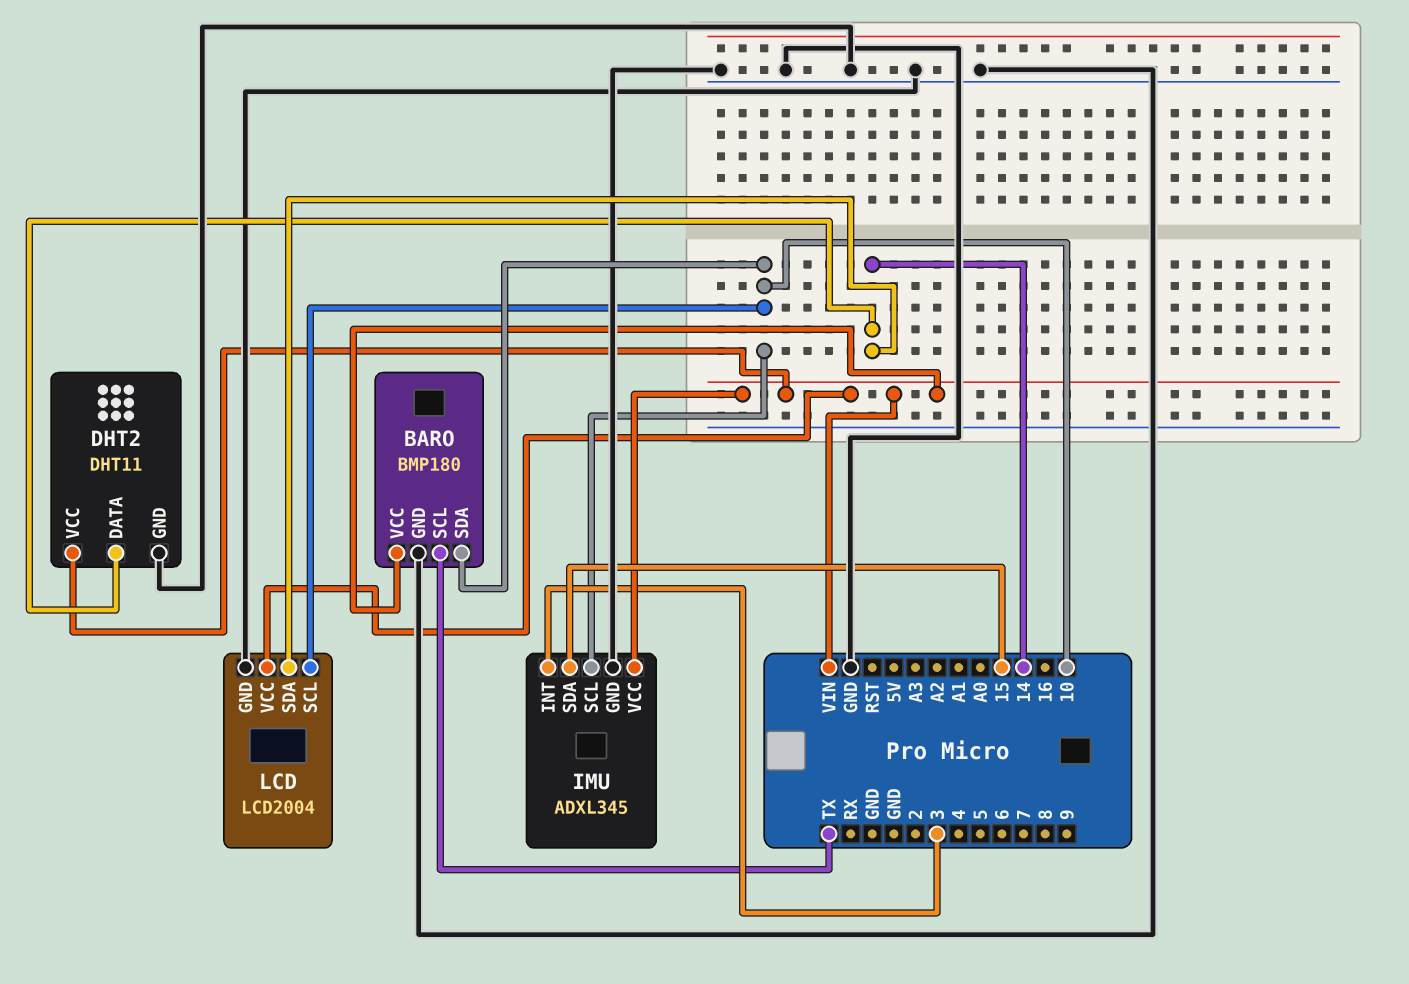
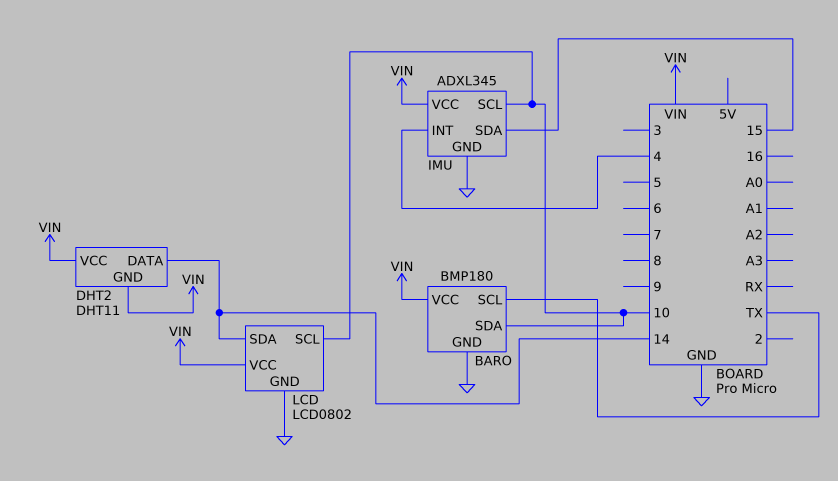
DHT2 pin GND: GND -> VIN
IMU pin INT: 3 -> 4
LCD: LCD2004 -> LCD0802

